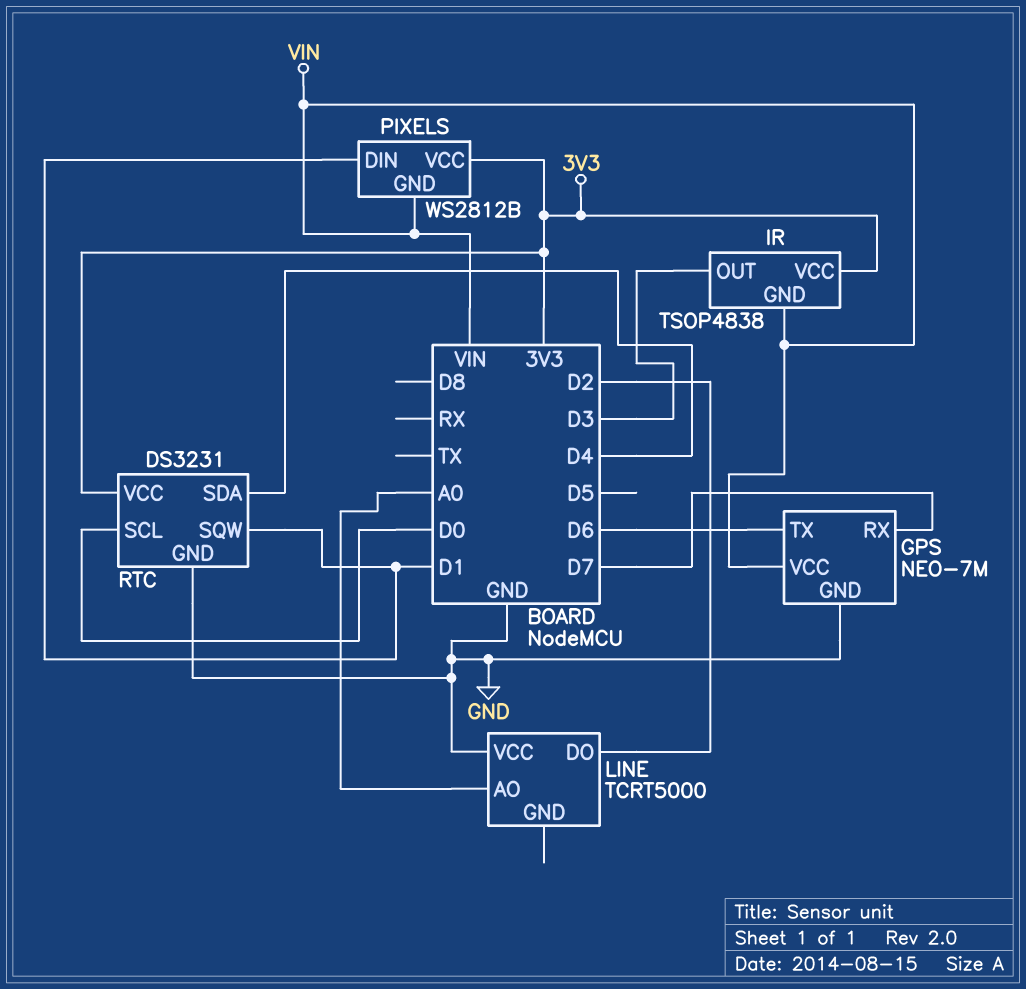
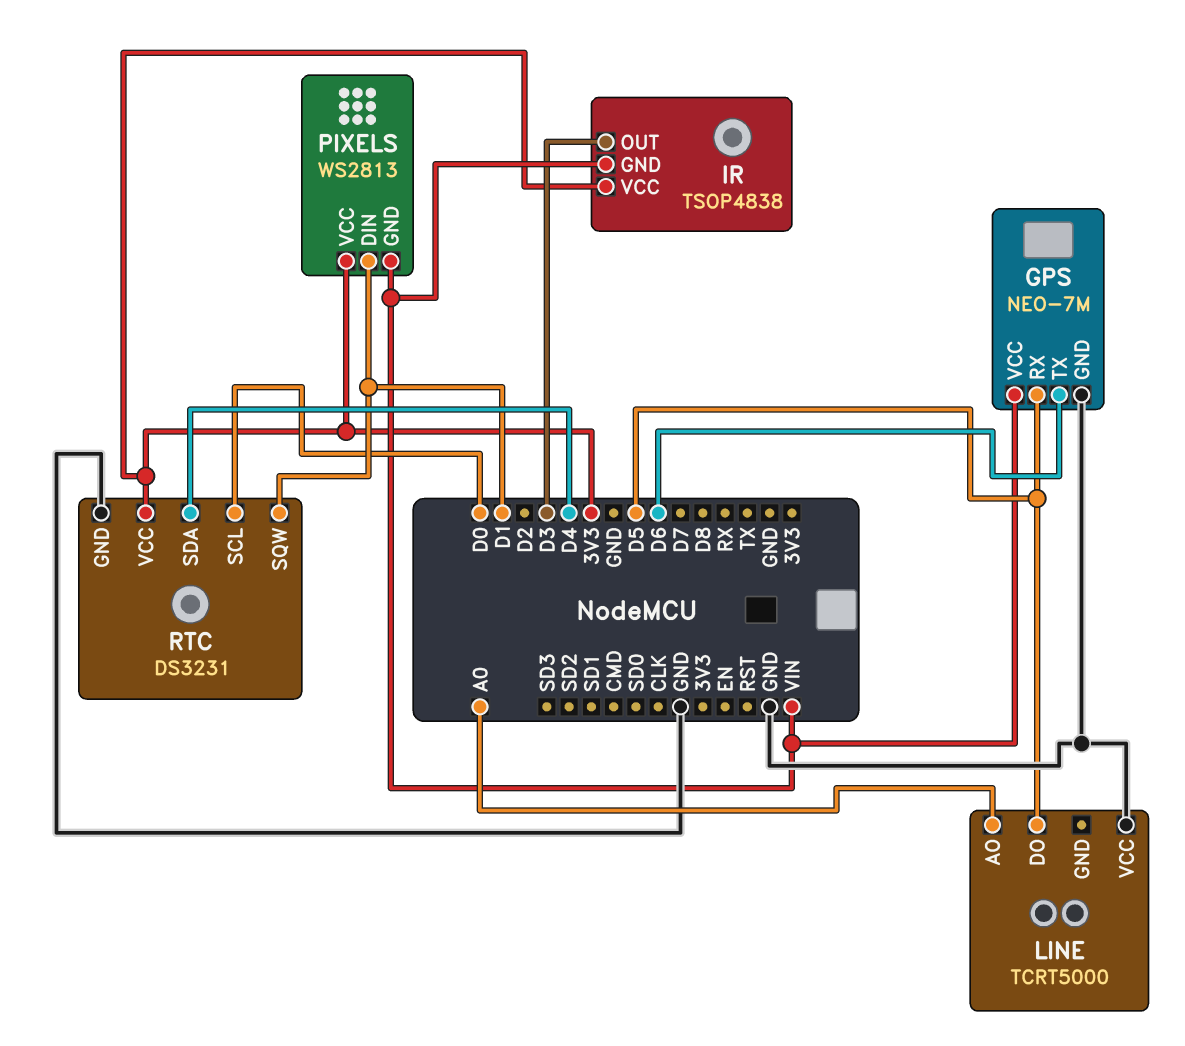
GPS pin RX: D7 -> D5
LINE pin DO: D2 -> D5
PIXELS: WS2812B -> WS2813

